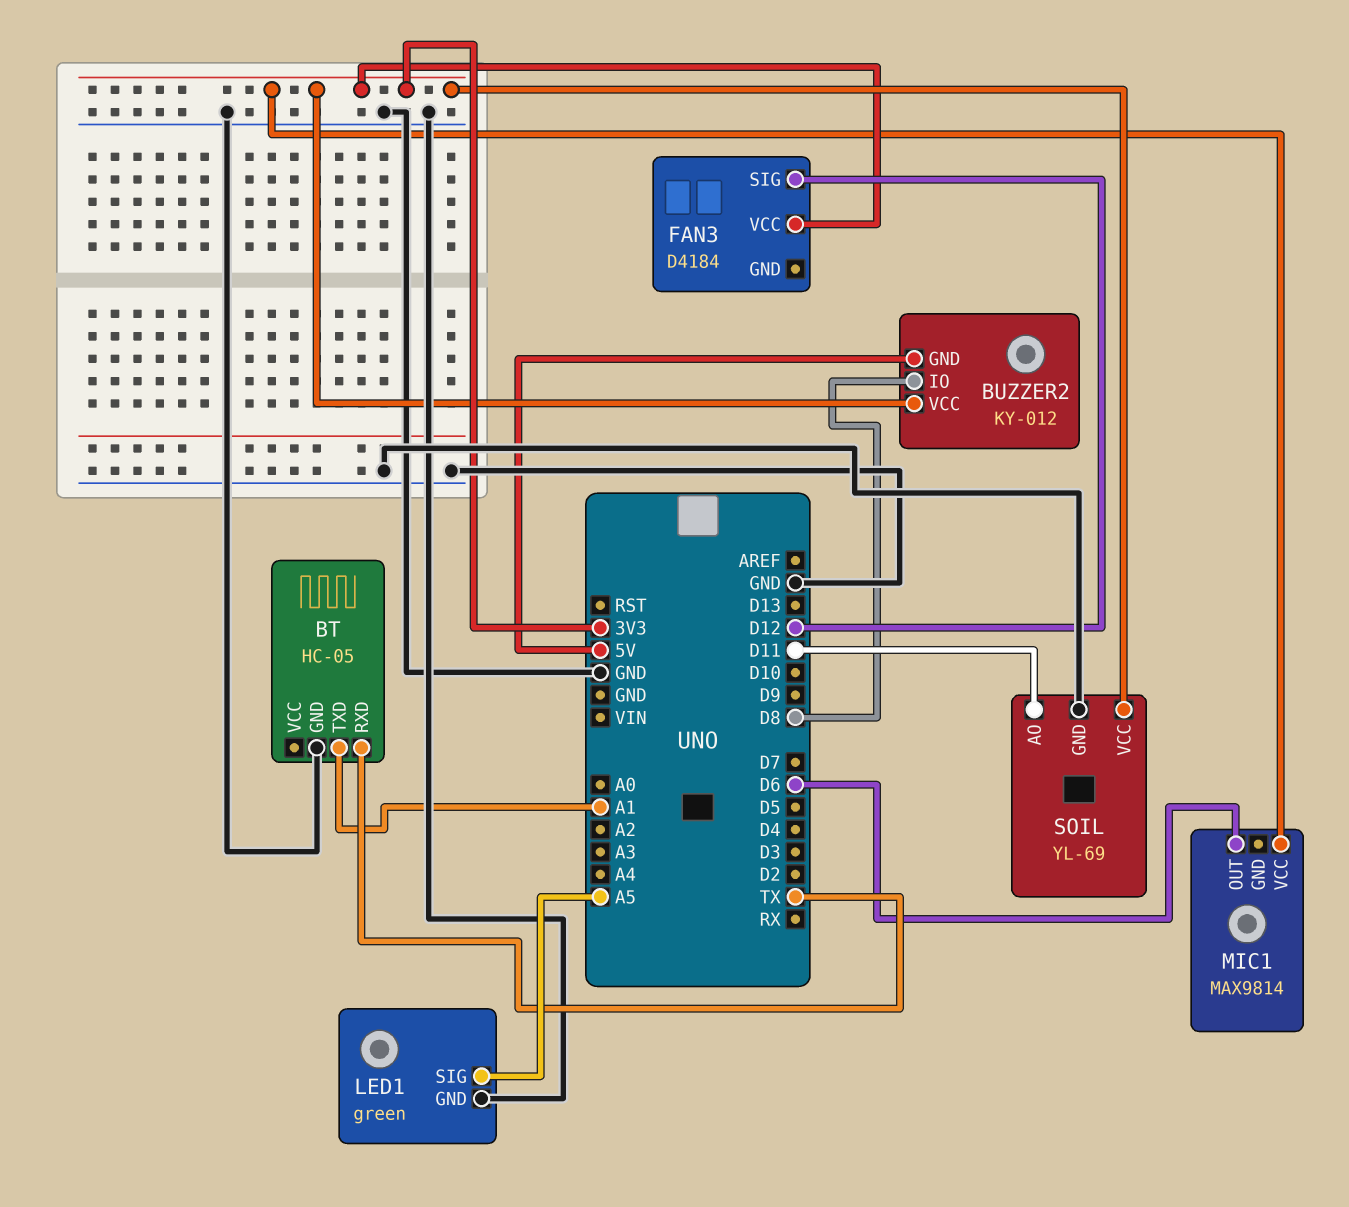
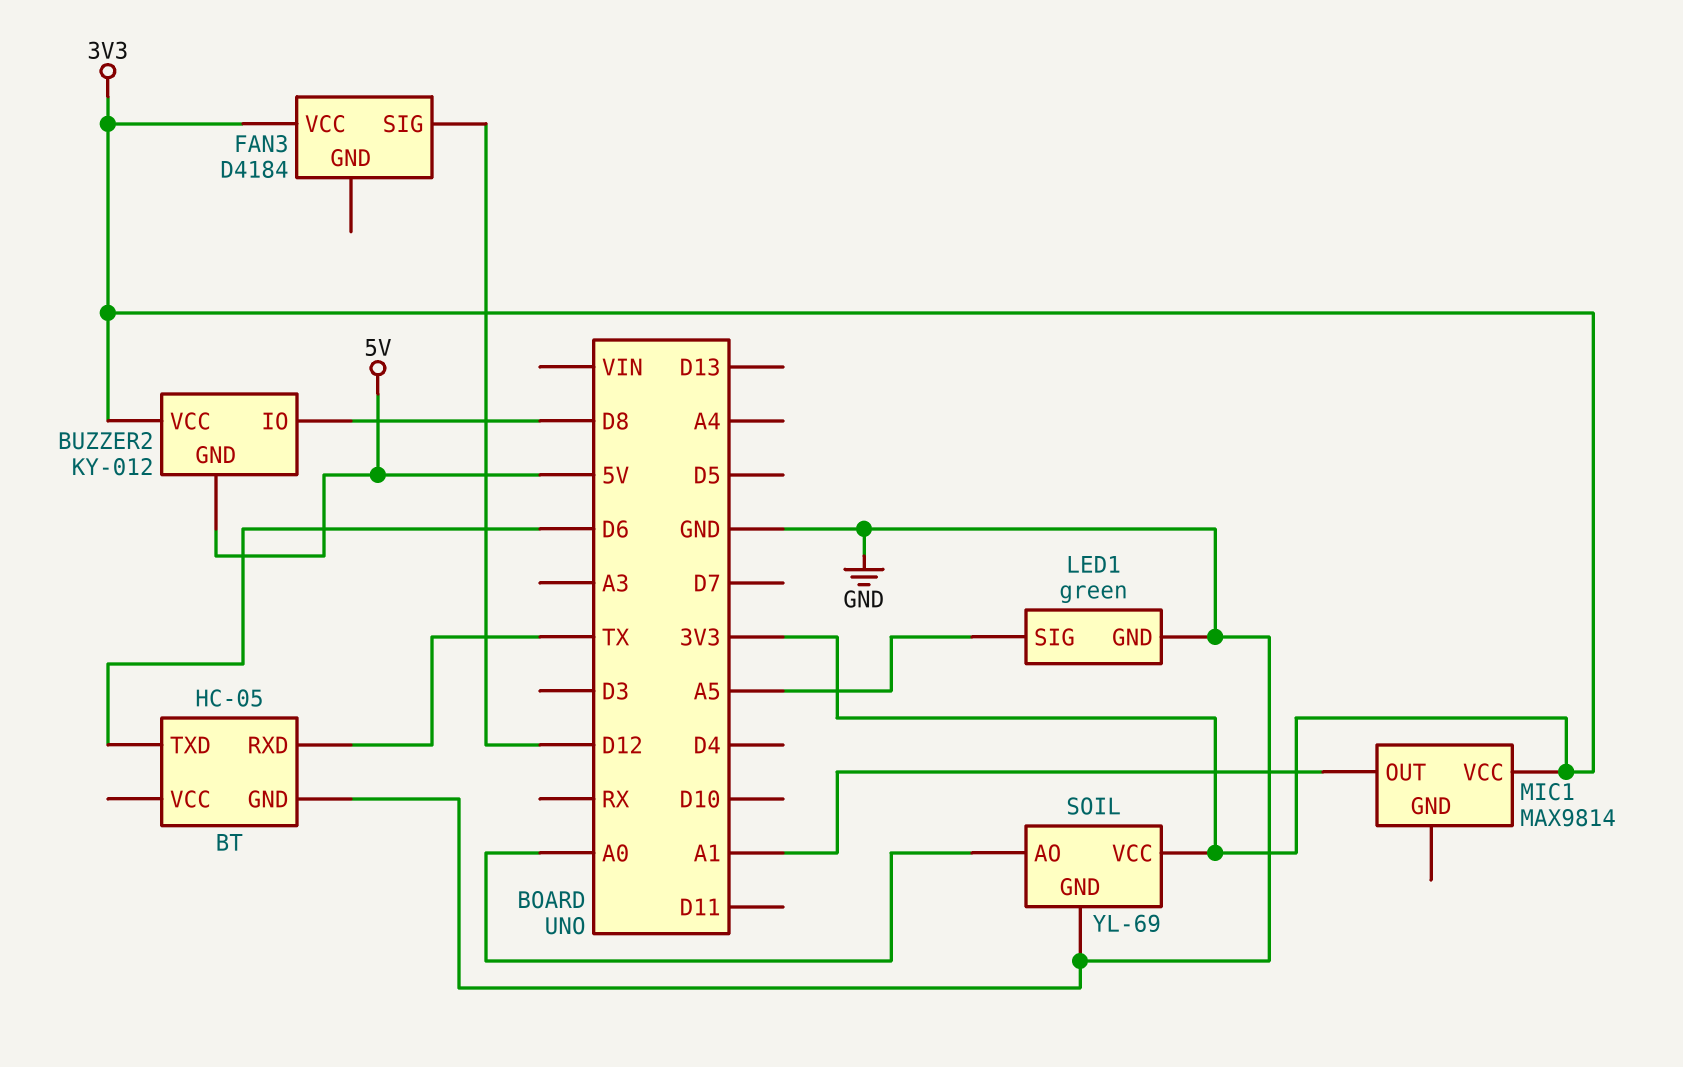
BT pin TXD: A1 -> D6
MIC1 pin OUT: D6 -> A1
SOIL pin AO: D11 -> A0

